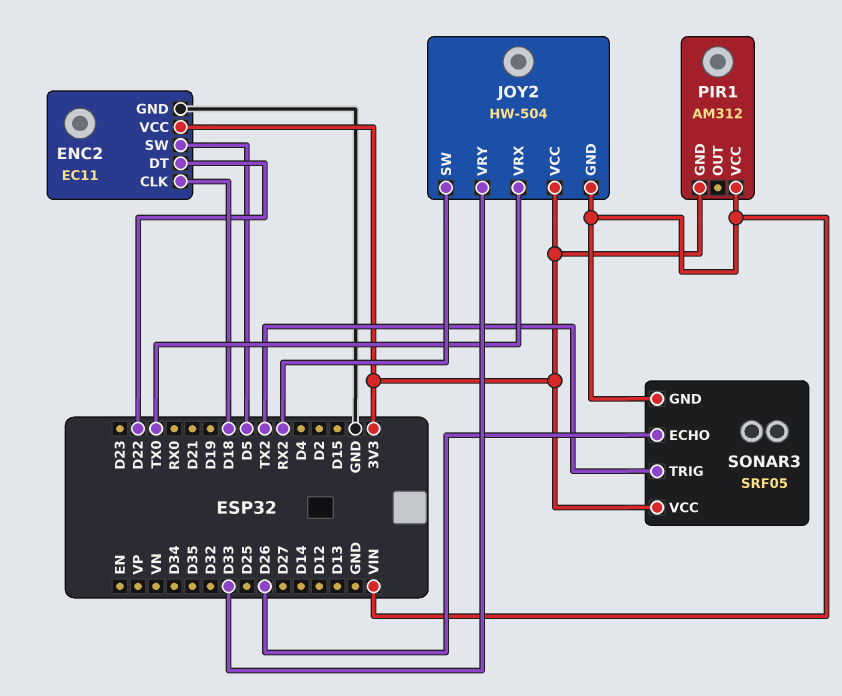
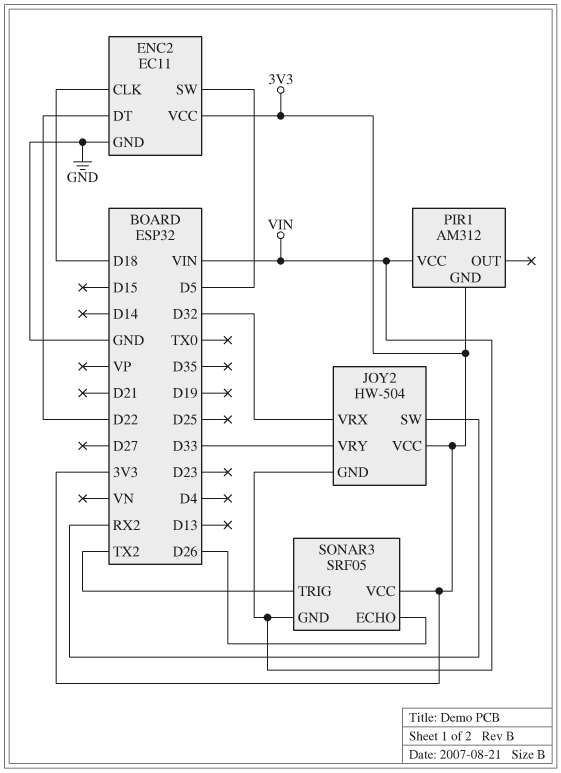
JOY2 pin VRX: TX0 -> D32

